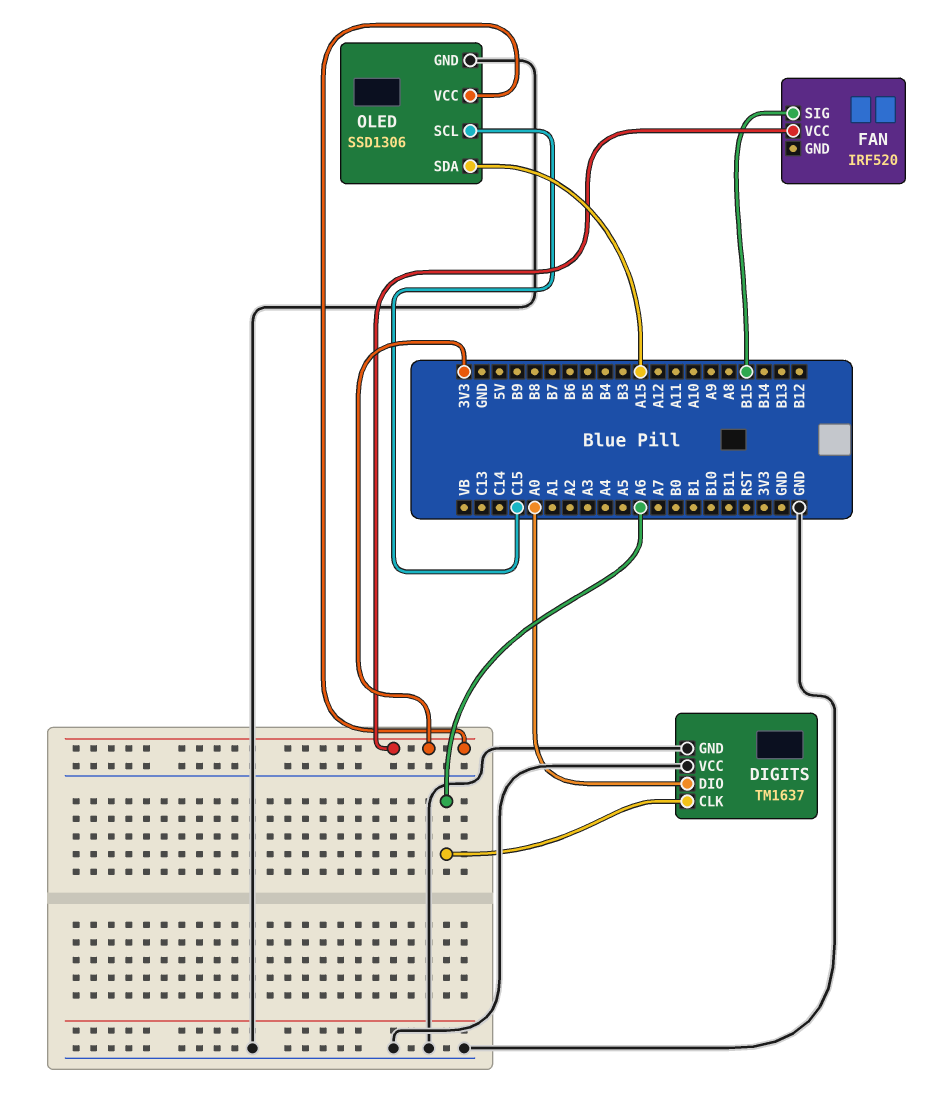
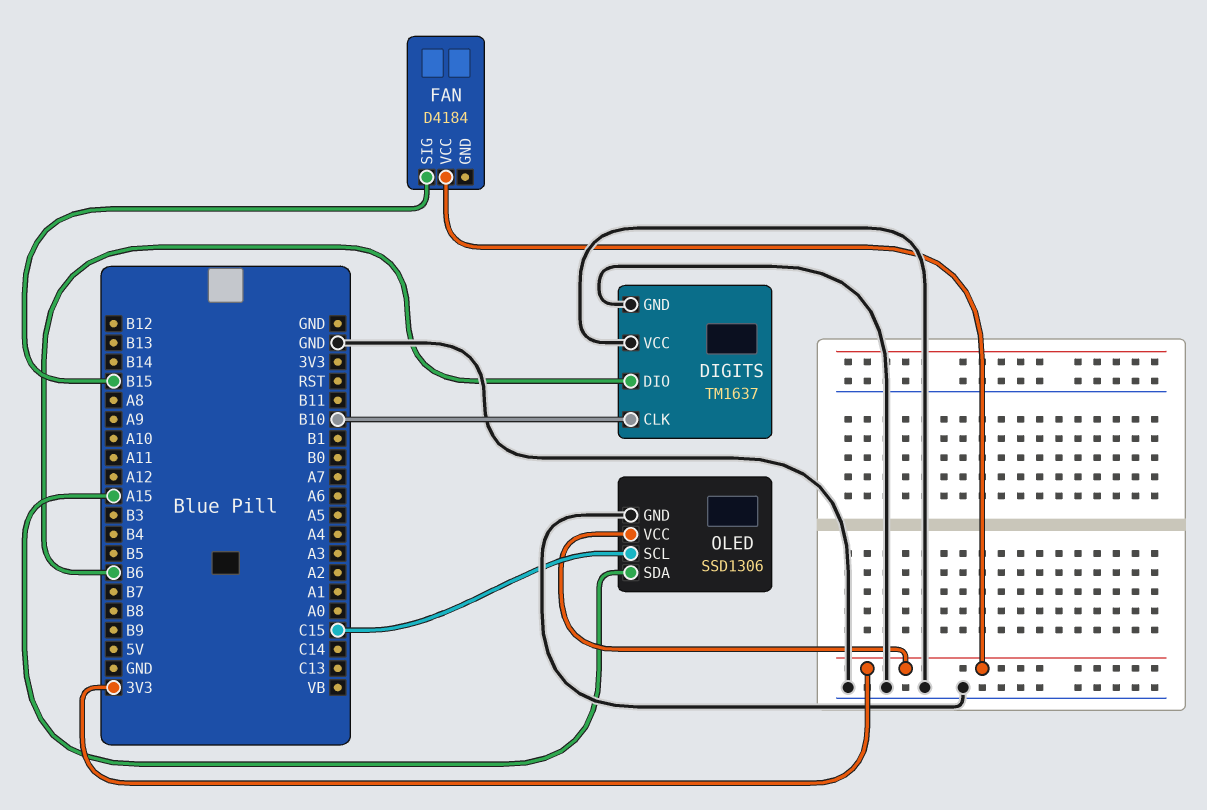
DIGITS pin CLK: A6 -> B10
DIGITS pin DIO: A0 -> B6
FAN: IRF520 -> D4184

